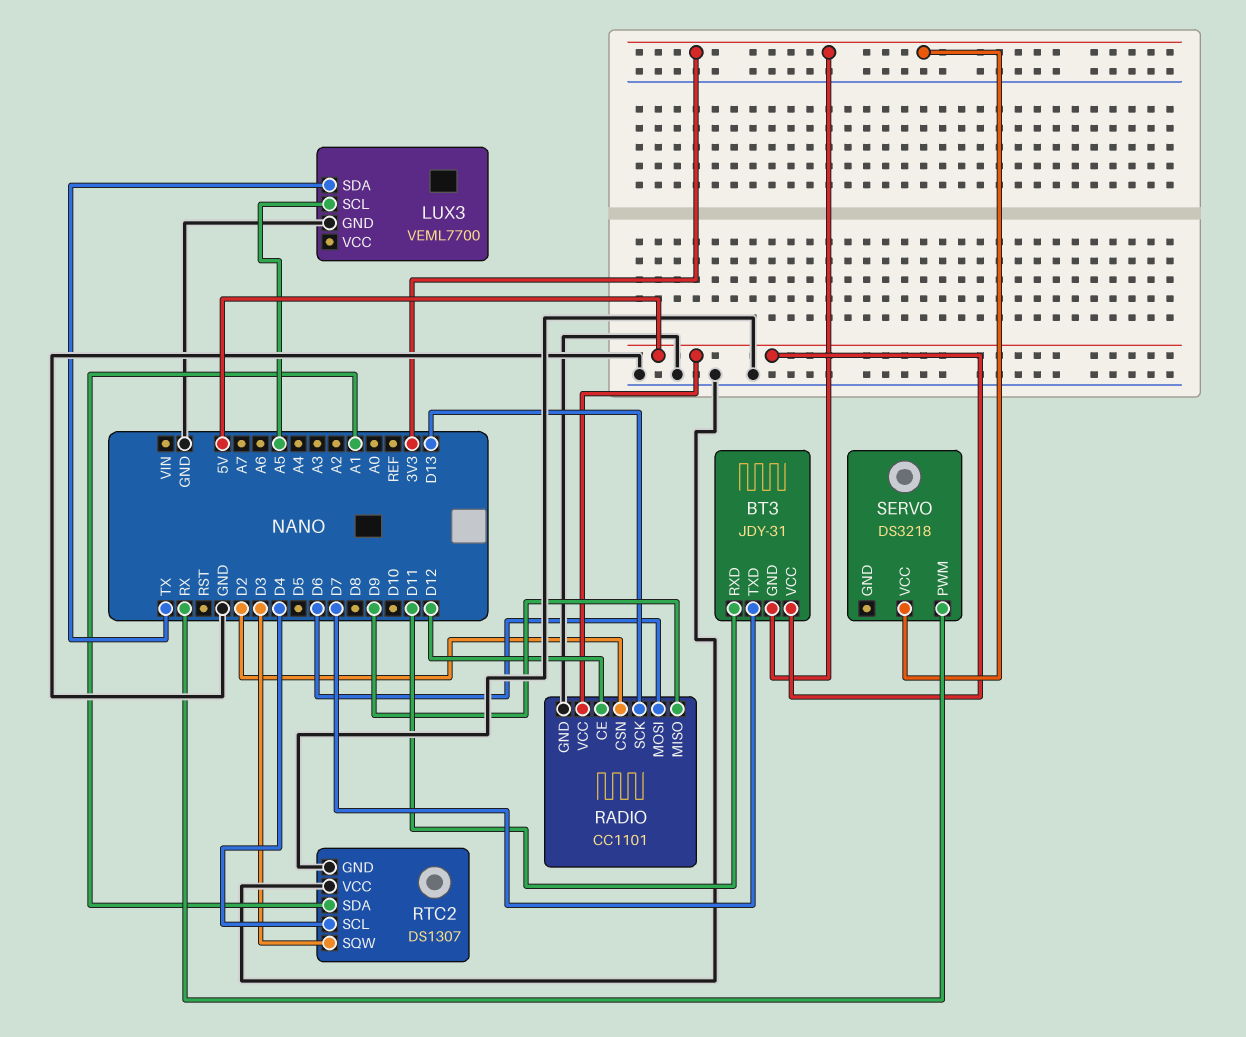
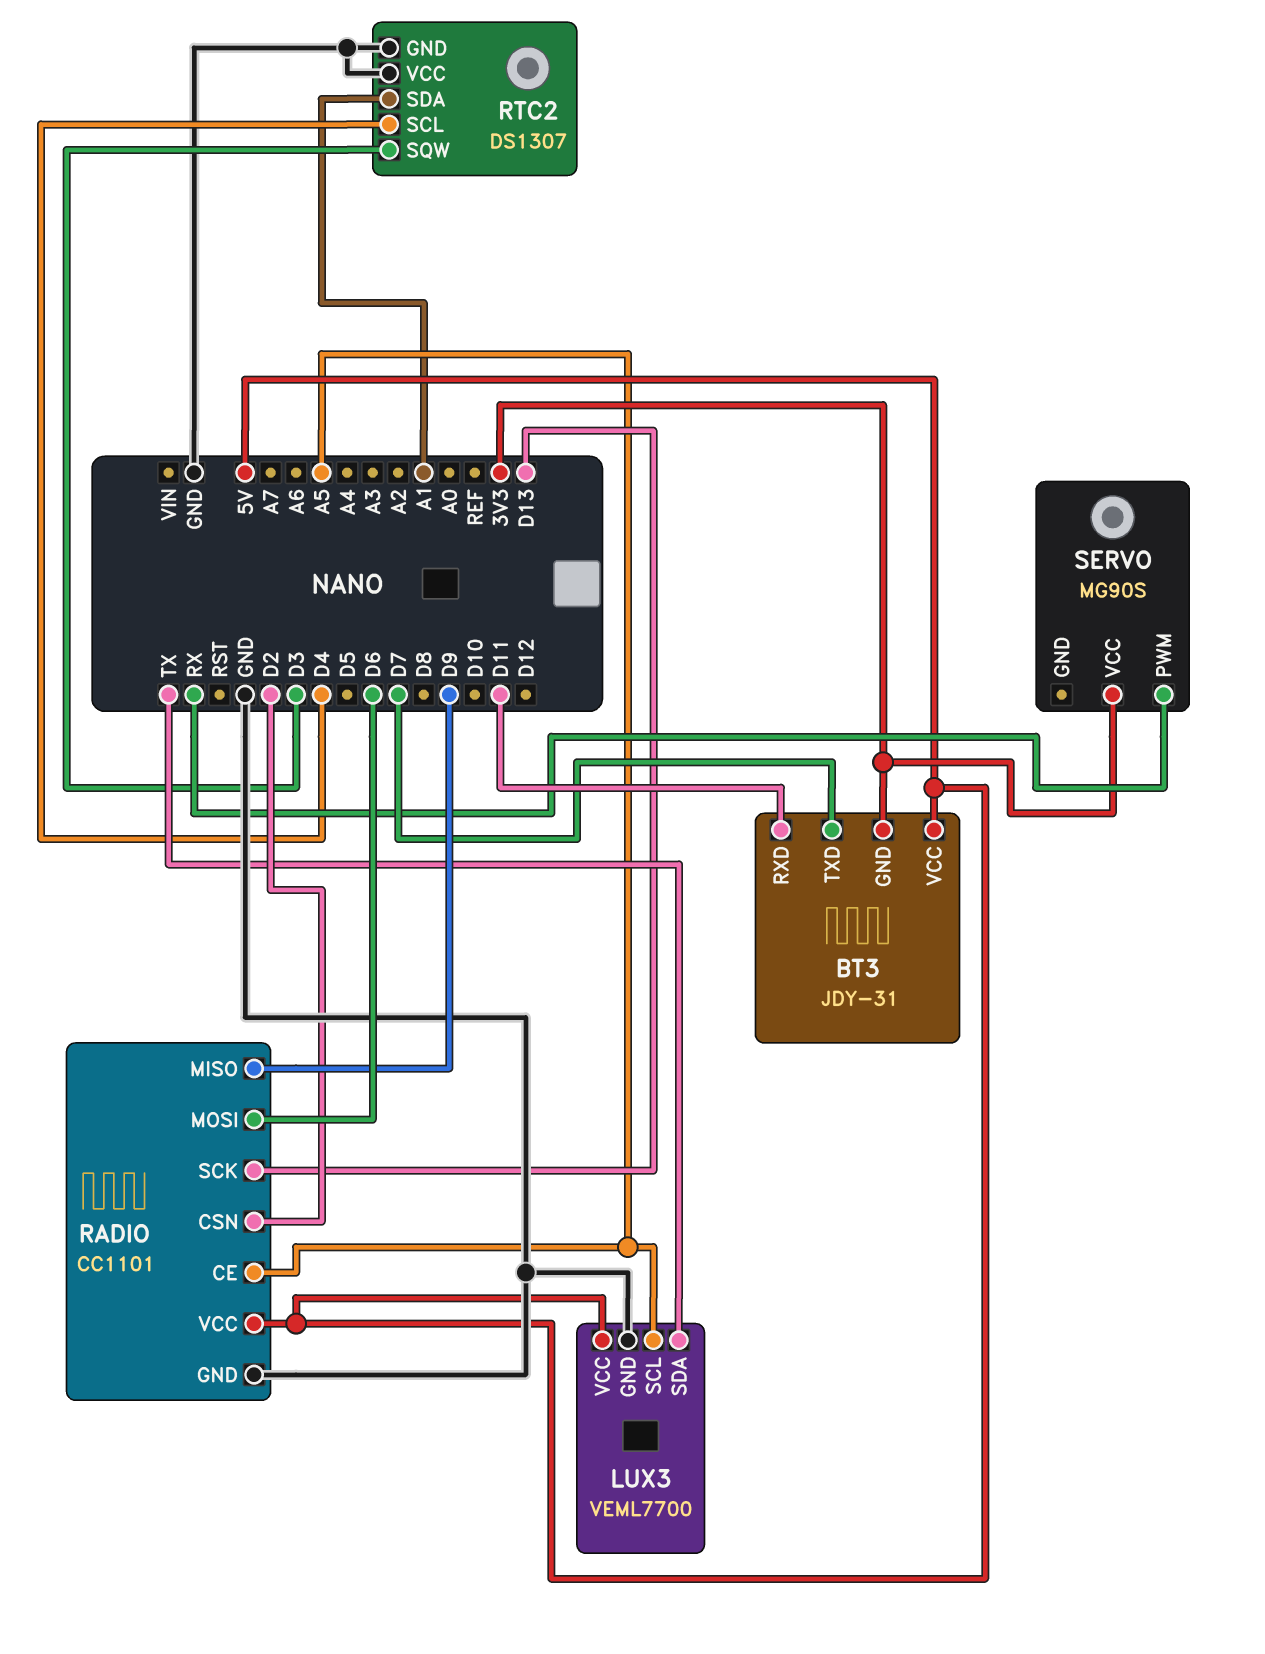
LUX3 pin VCC: none -> 5V
RADIO pin CE: D12 -> A5
SERVO: DS3218 -> MG90S

